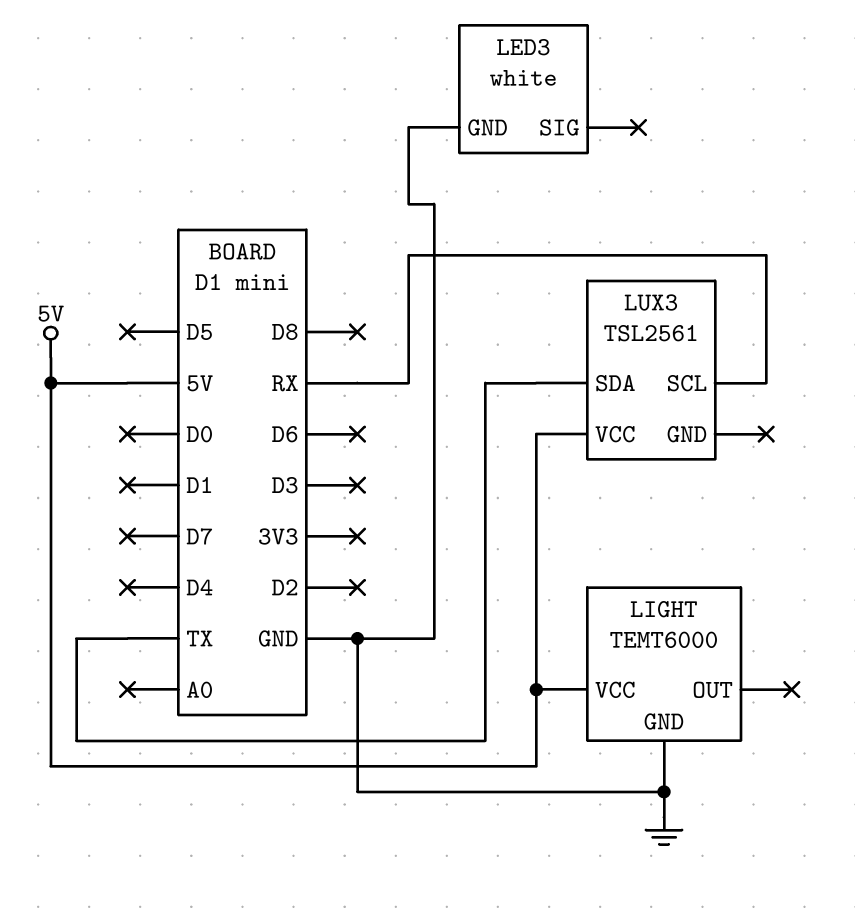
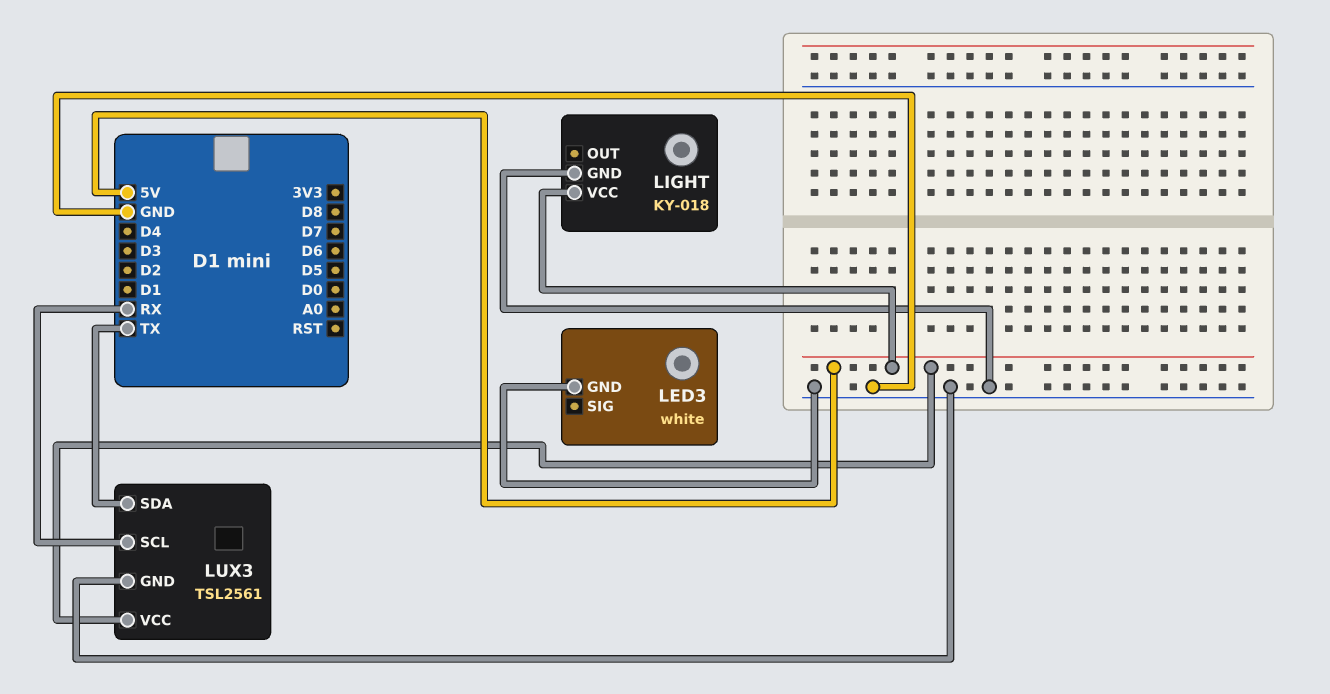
LIGHT: TEMT6000 -> KY-018
LUX3 pin GND: none -> GND

